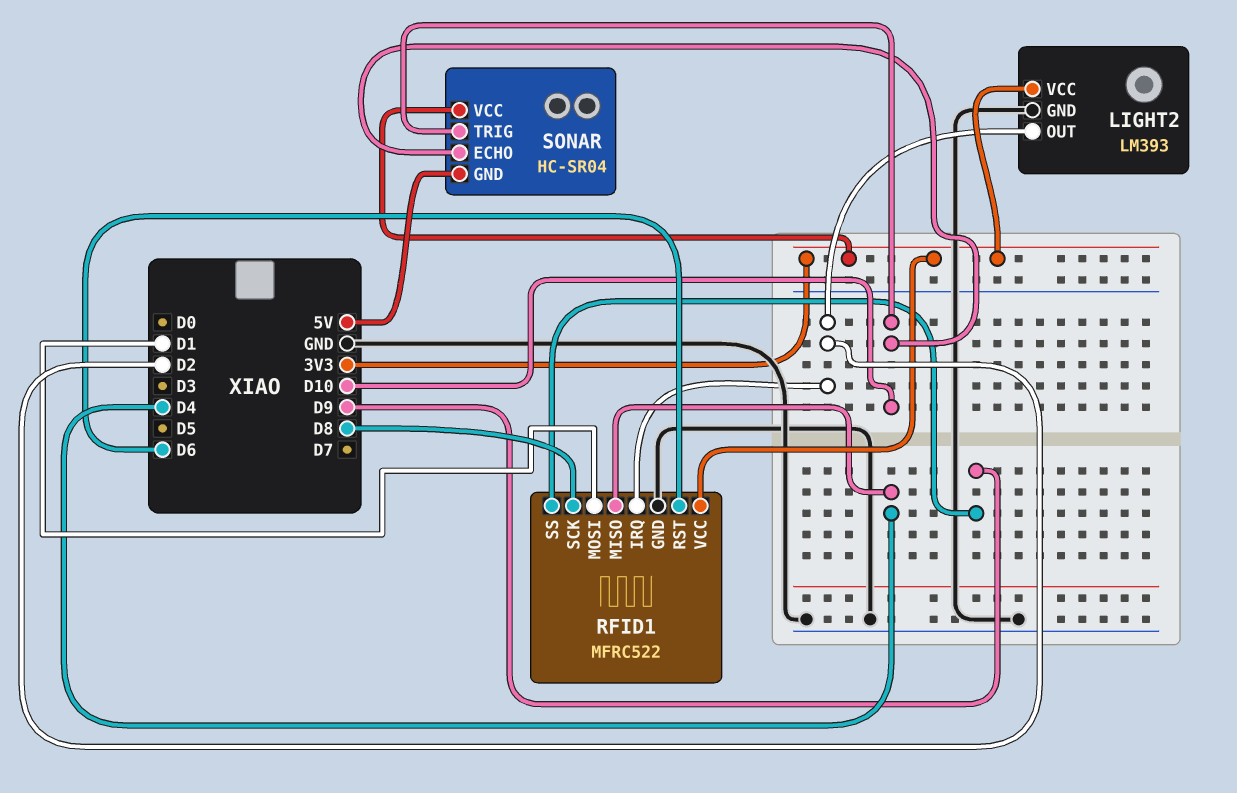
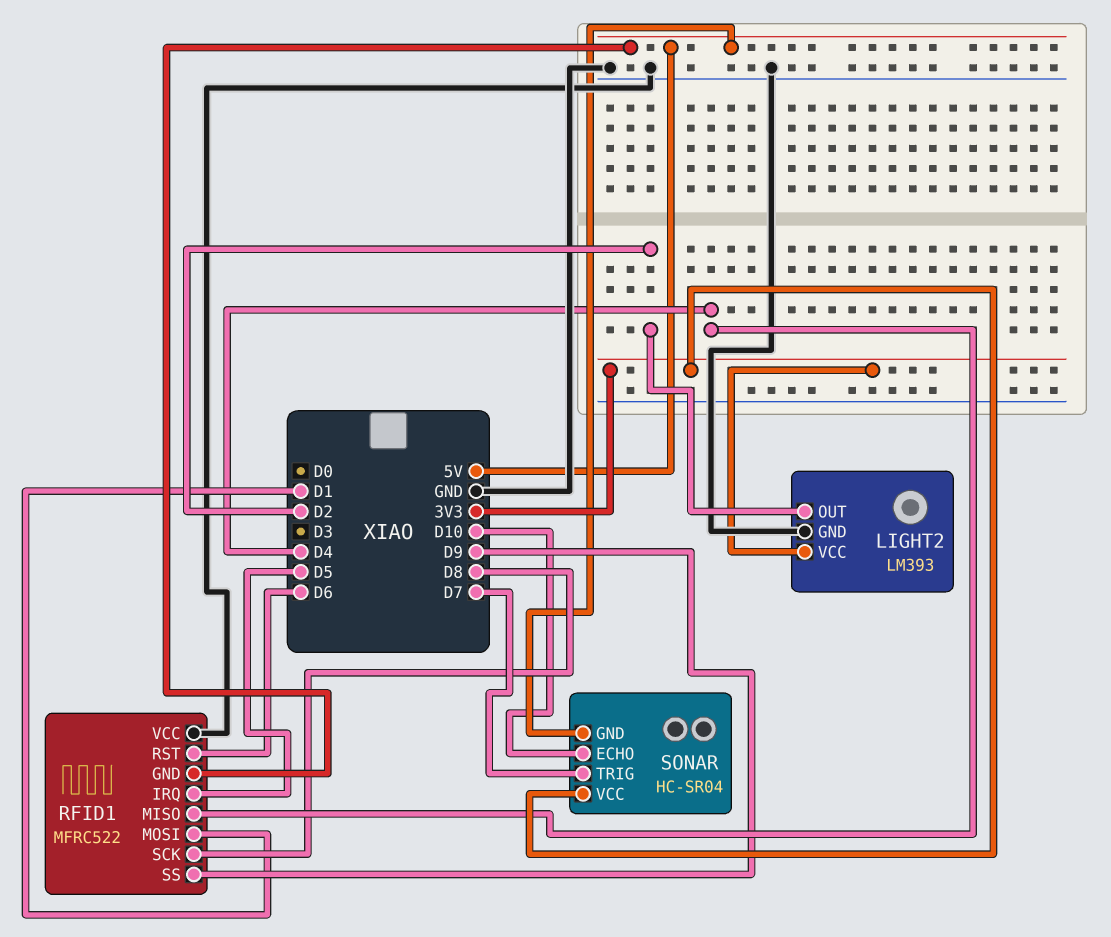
RFID1 pin GND: GND -> 5V
RFID1 pin IRQ: D2 -> D5
RFID1 pin VCC: 3V3 -> GND
SONAR pin TRIG: D10 -> D7

